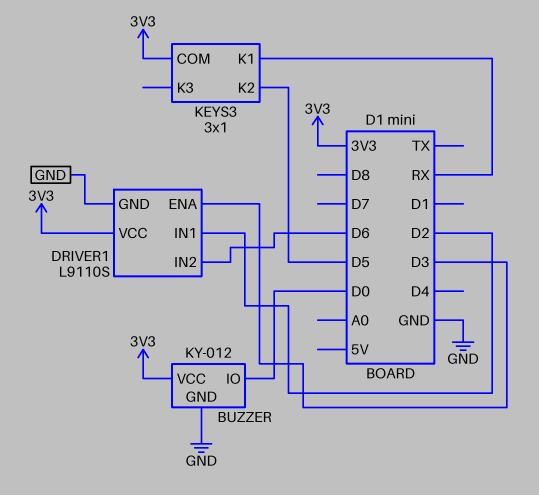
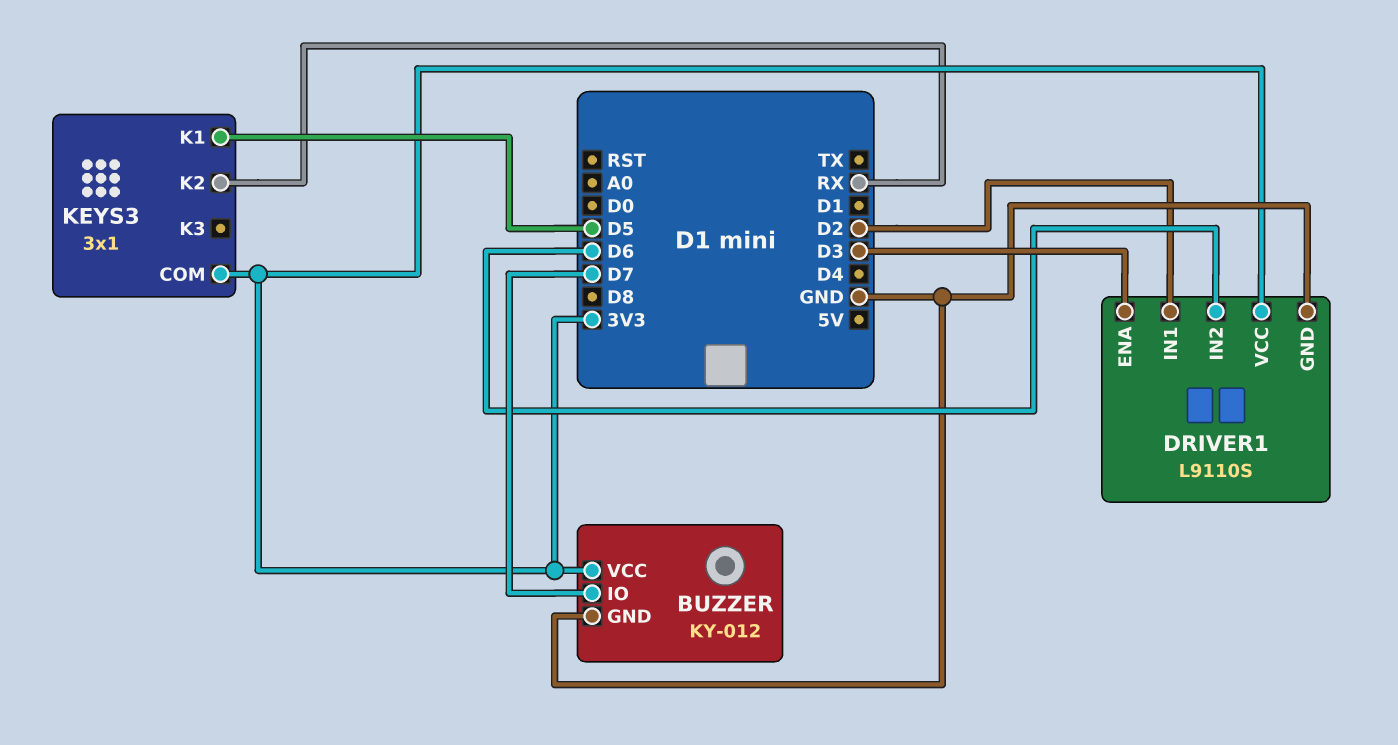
BUZZER pin IO: D0 -> D7
KEYS3 pin K1: RX -> D5
KEYS3 pin K2: D5 -> RX

